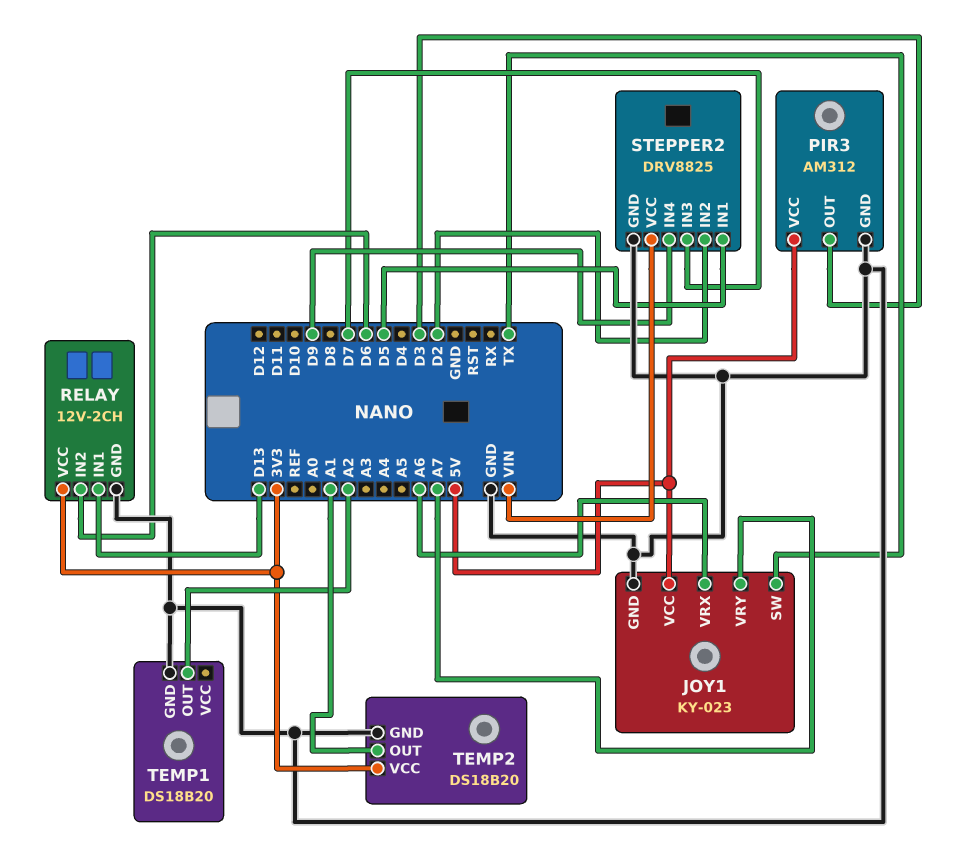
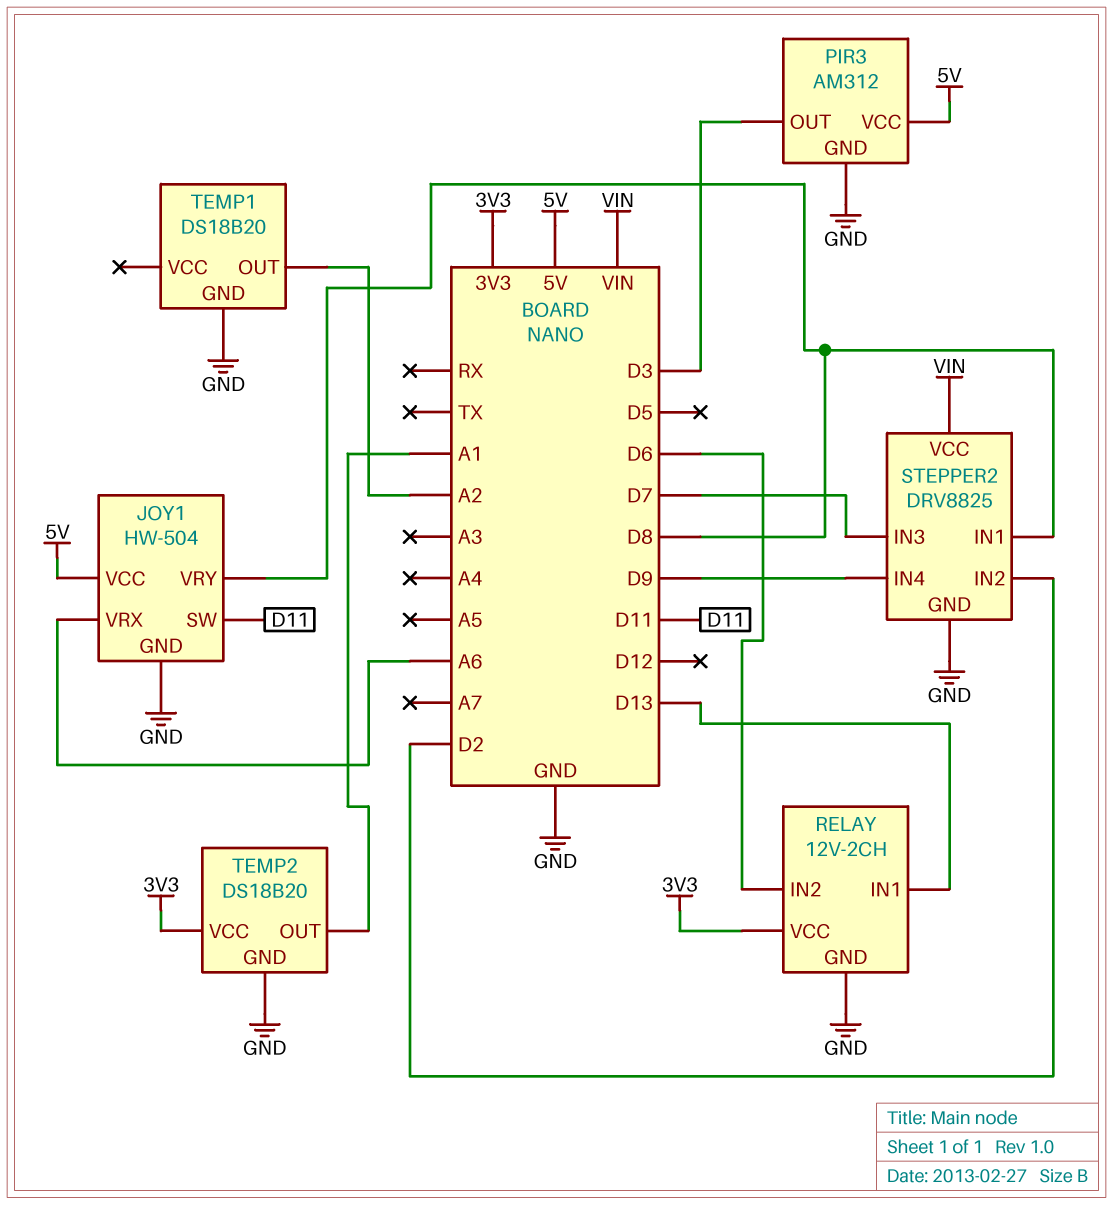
JOY1: KY-023 -> HW-504
JOY1 pin SW: TX -> D11
JOY1 pin VRY: A7 -> D8
STEPPER2 pin IN1: D5 -> D8

